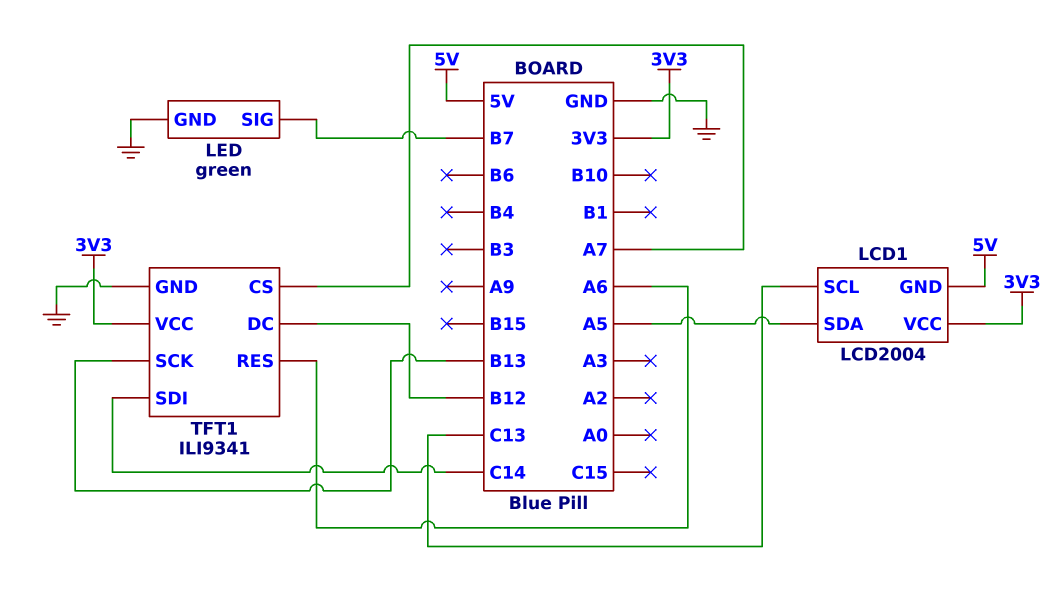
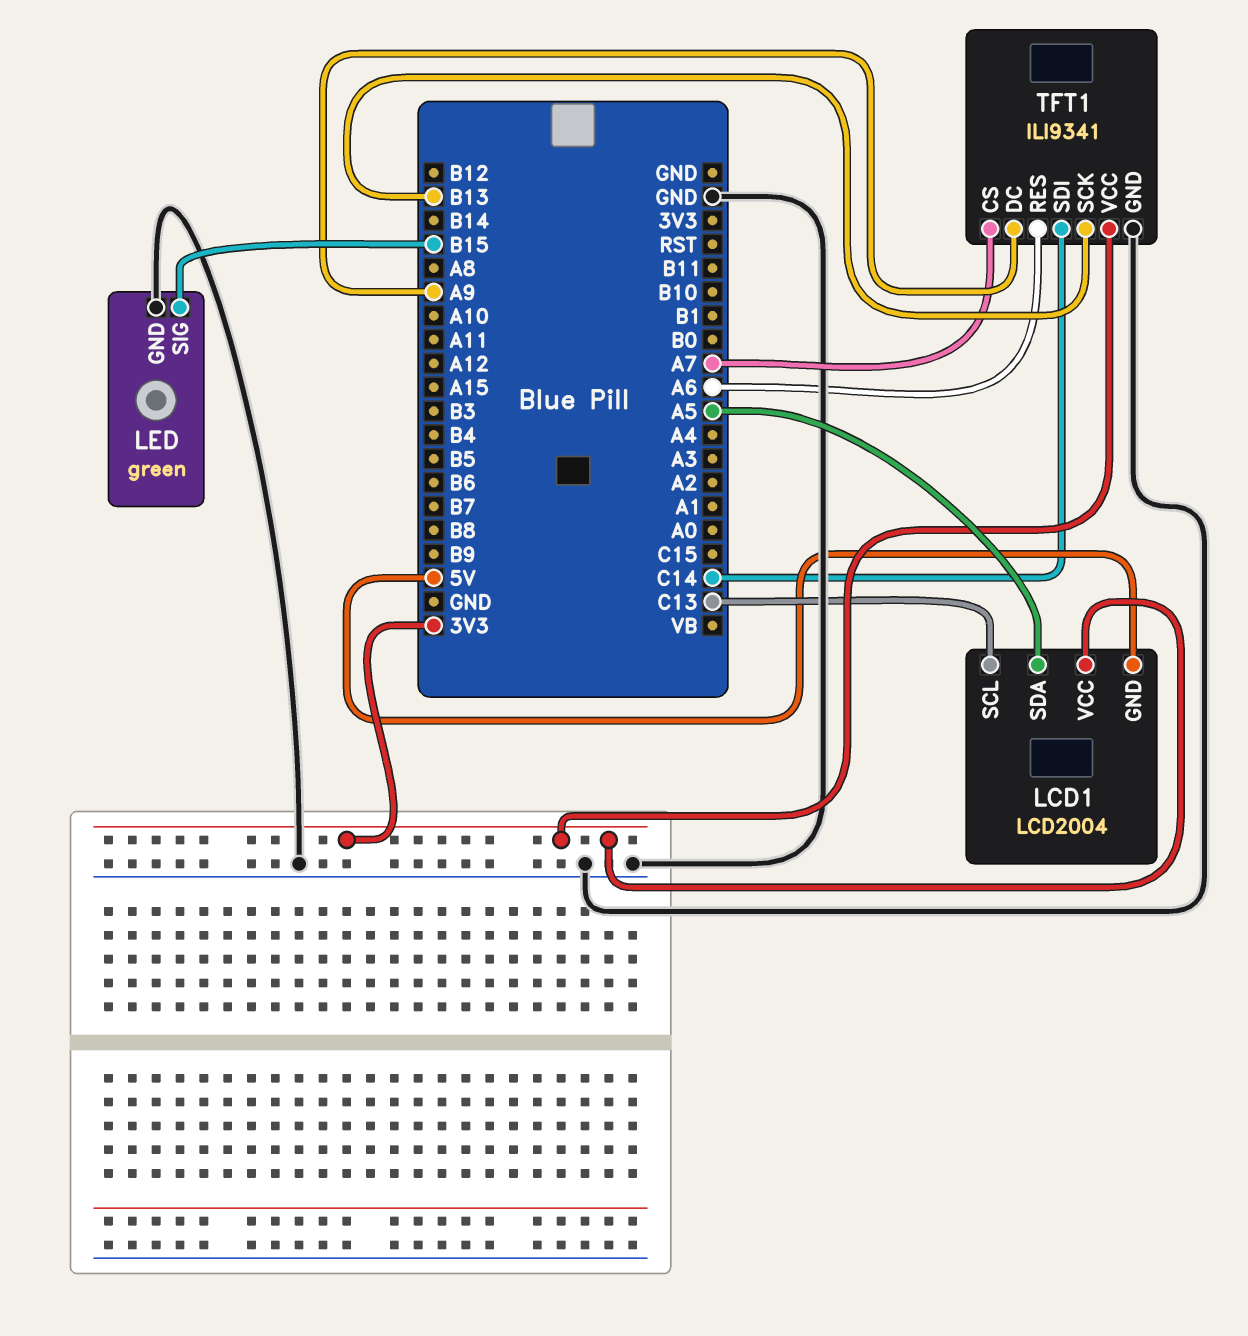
LED pin SIG: B7 -> B15
TFT1 pin DC: B12 -> A9

